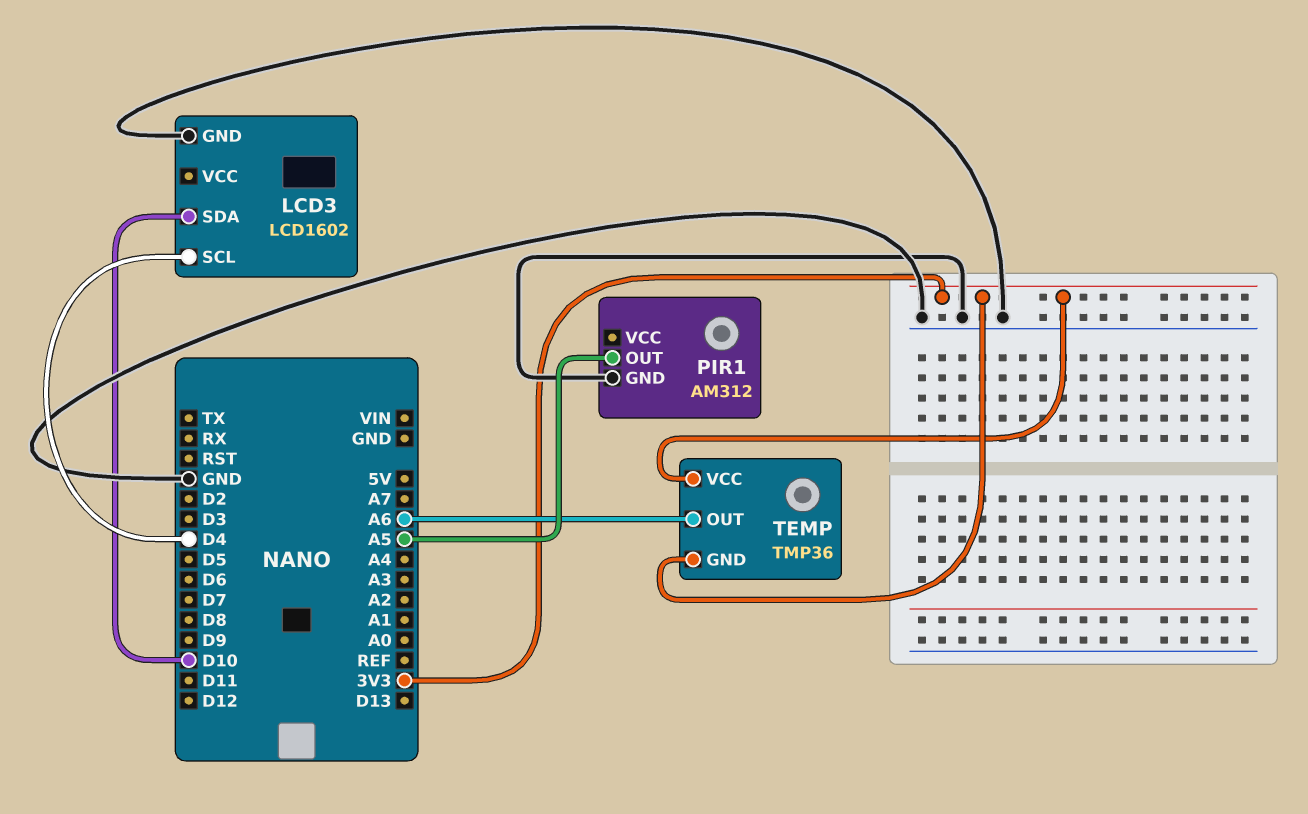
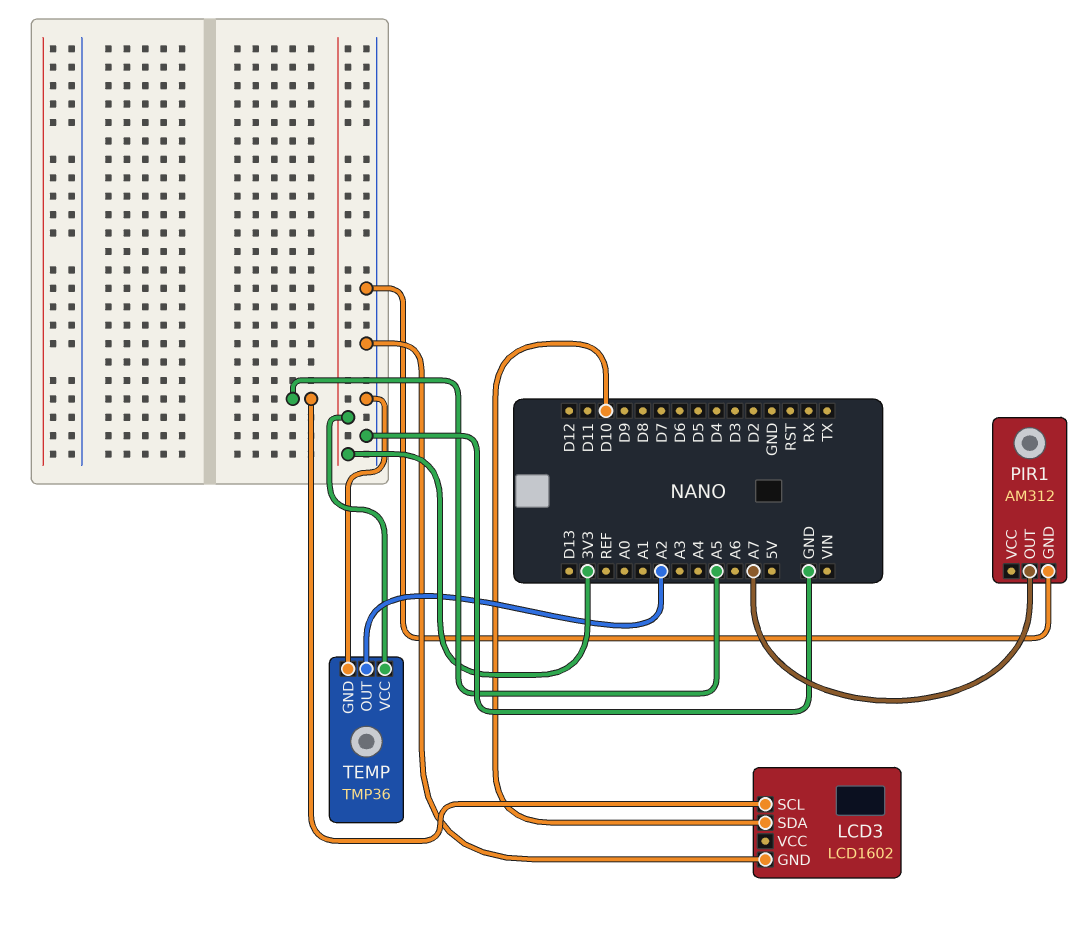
LCD3 pin SCL: D4 -> A5
PIR1 pin OUT: A5 -> A7
TEMP pin GND: 3V3 -> GND
TEMP pin OUT: A6 -> A2

